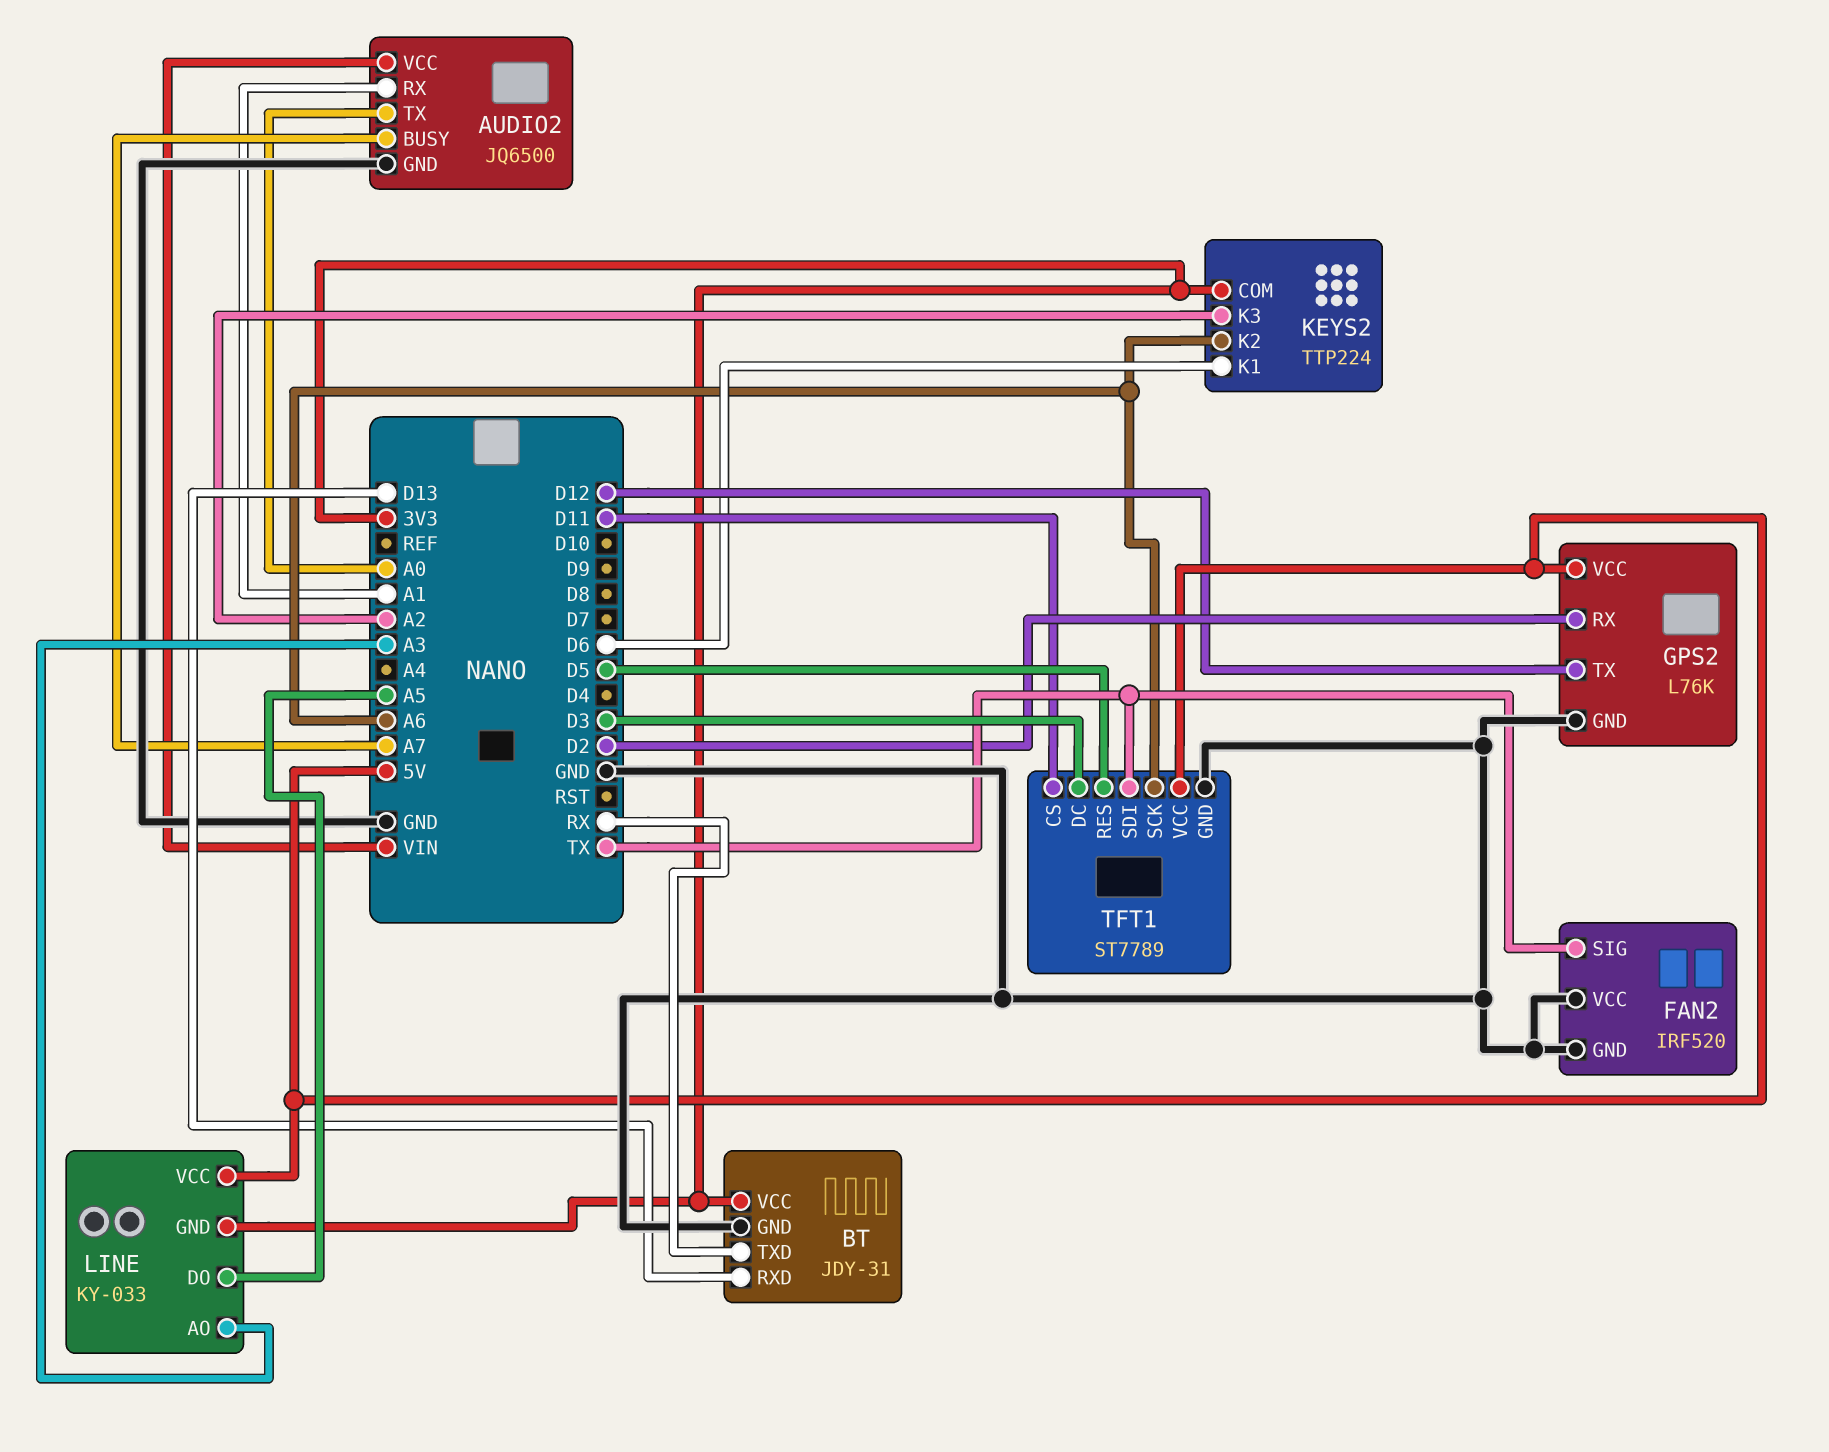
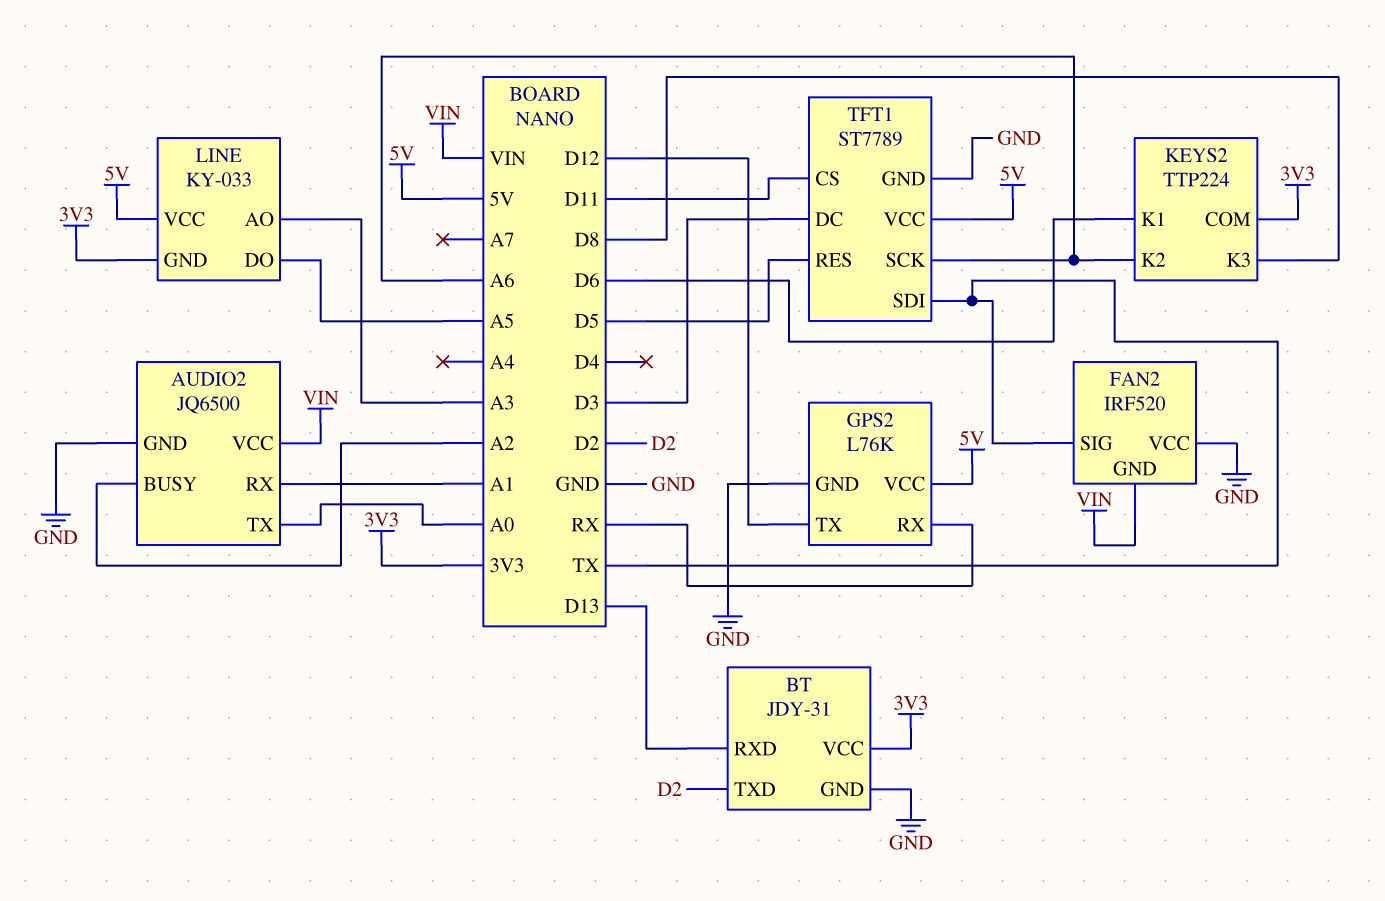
AUDIO2 pin BUSY: A7 -> A2
BT pin TXD: RX -> D2
FAN2 pin GND: GND -> VIN
GPS2 pin RX: D2 -> RX
KEYS2 pin K3: A2 -> D8

